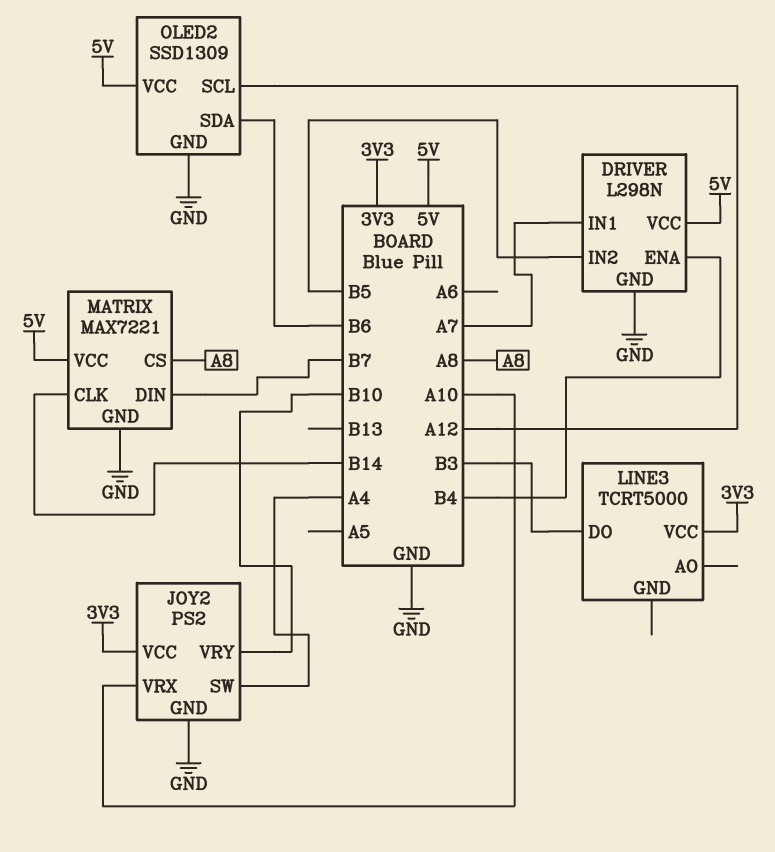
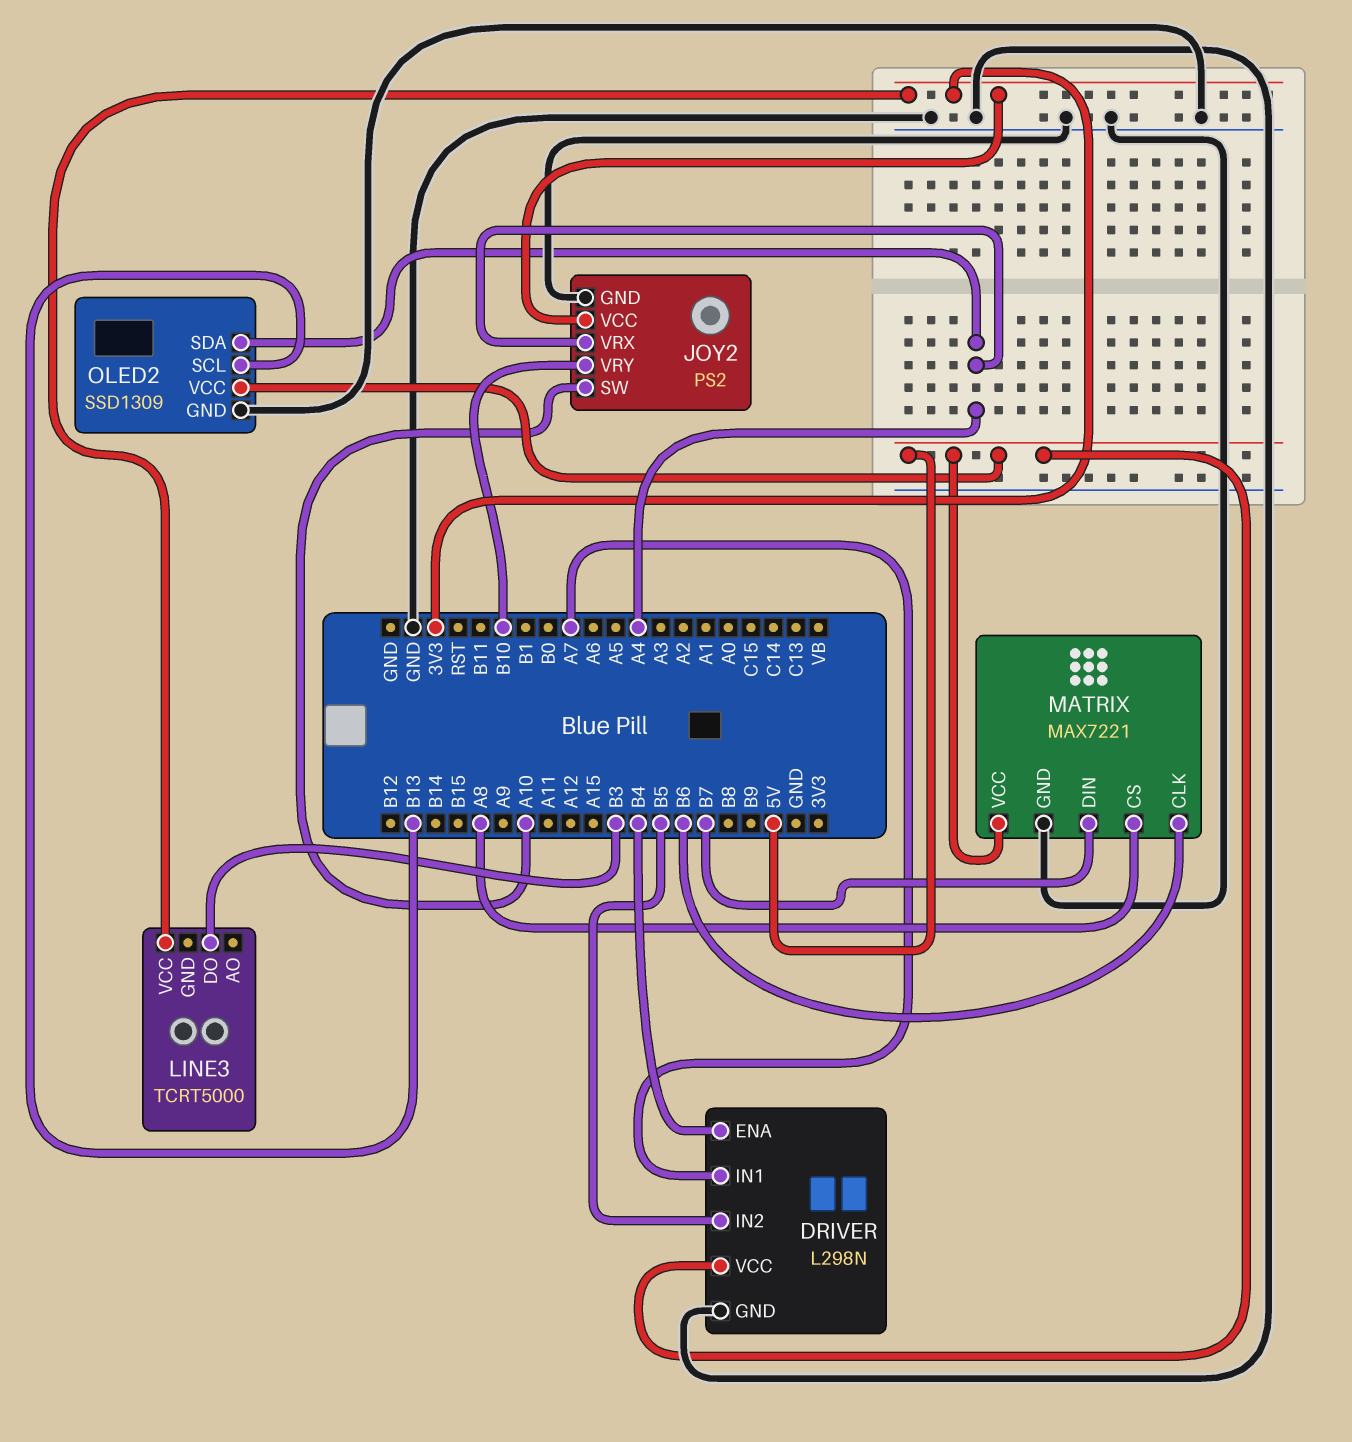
JOY2 pin SW: A4 -> A10
JOY2 pin VRX: A10 -> A4
MATRIX pin CLK: B14 -> B6
OLED2 pin SCL: A12 -> B13
OLED2 pin SDA: B6 -> A4

